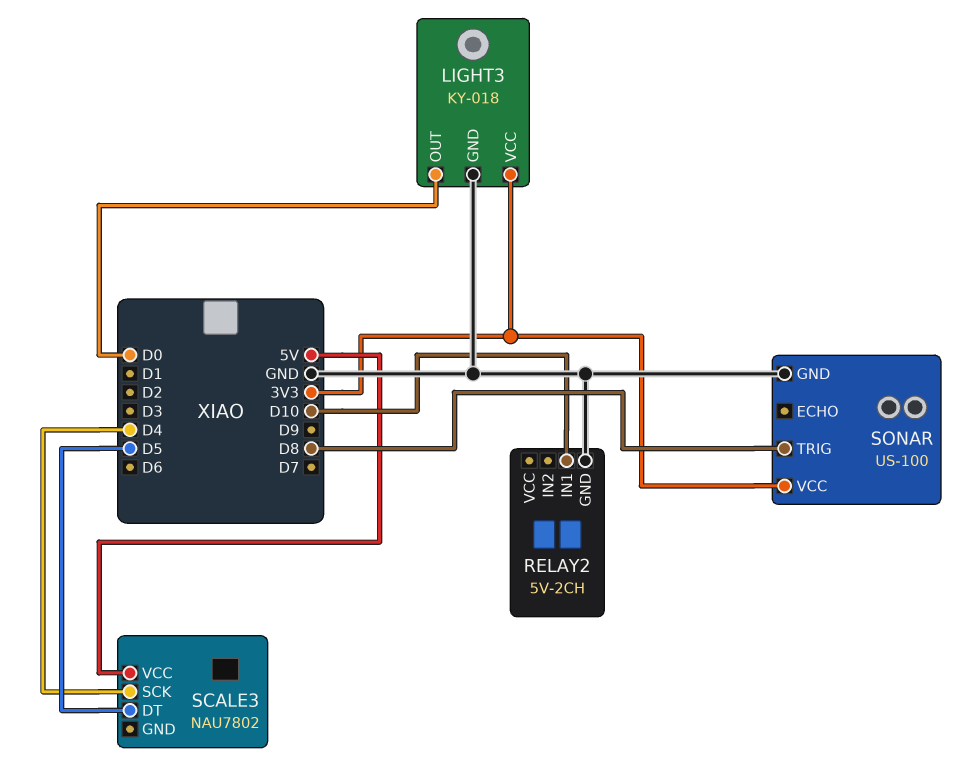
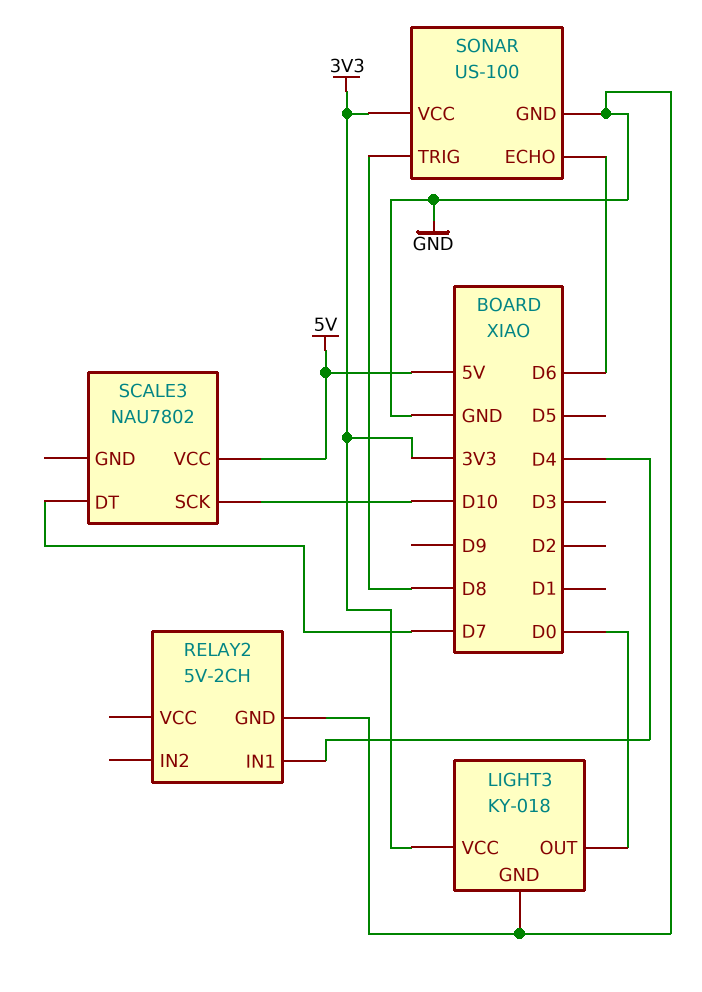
RELAY2 pin IN1: D10 -> D4
SCALE3 pin DT: D5 -> D7
SCALE3 pin SCK: D4 -> D10
SONAR pin ECHO: none -> D6

